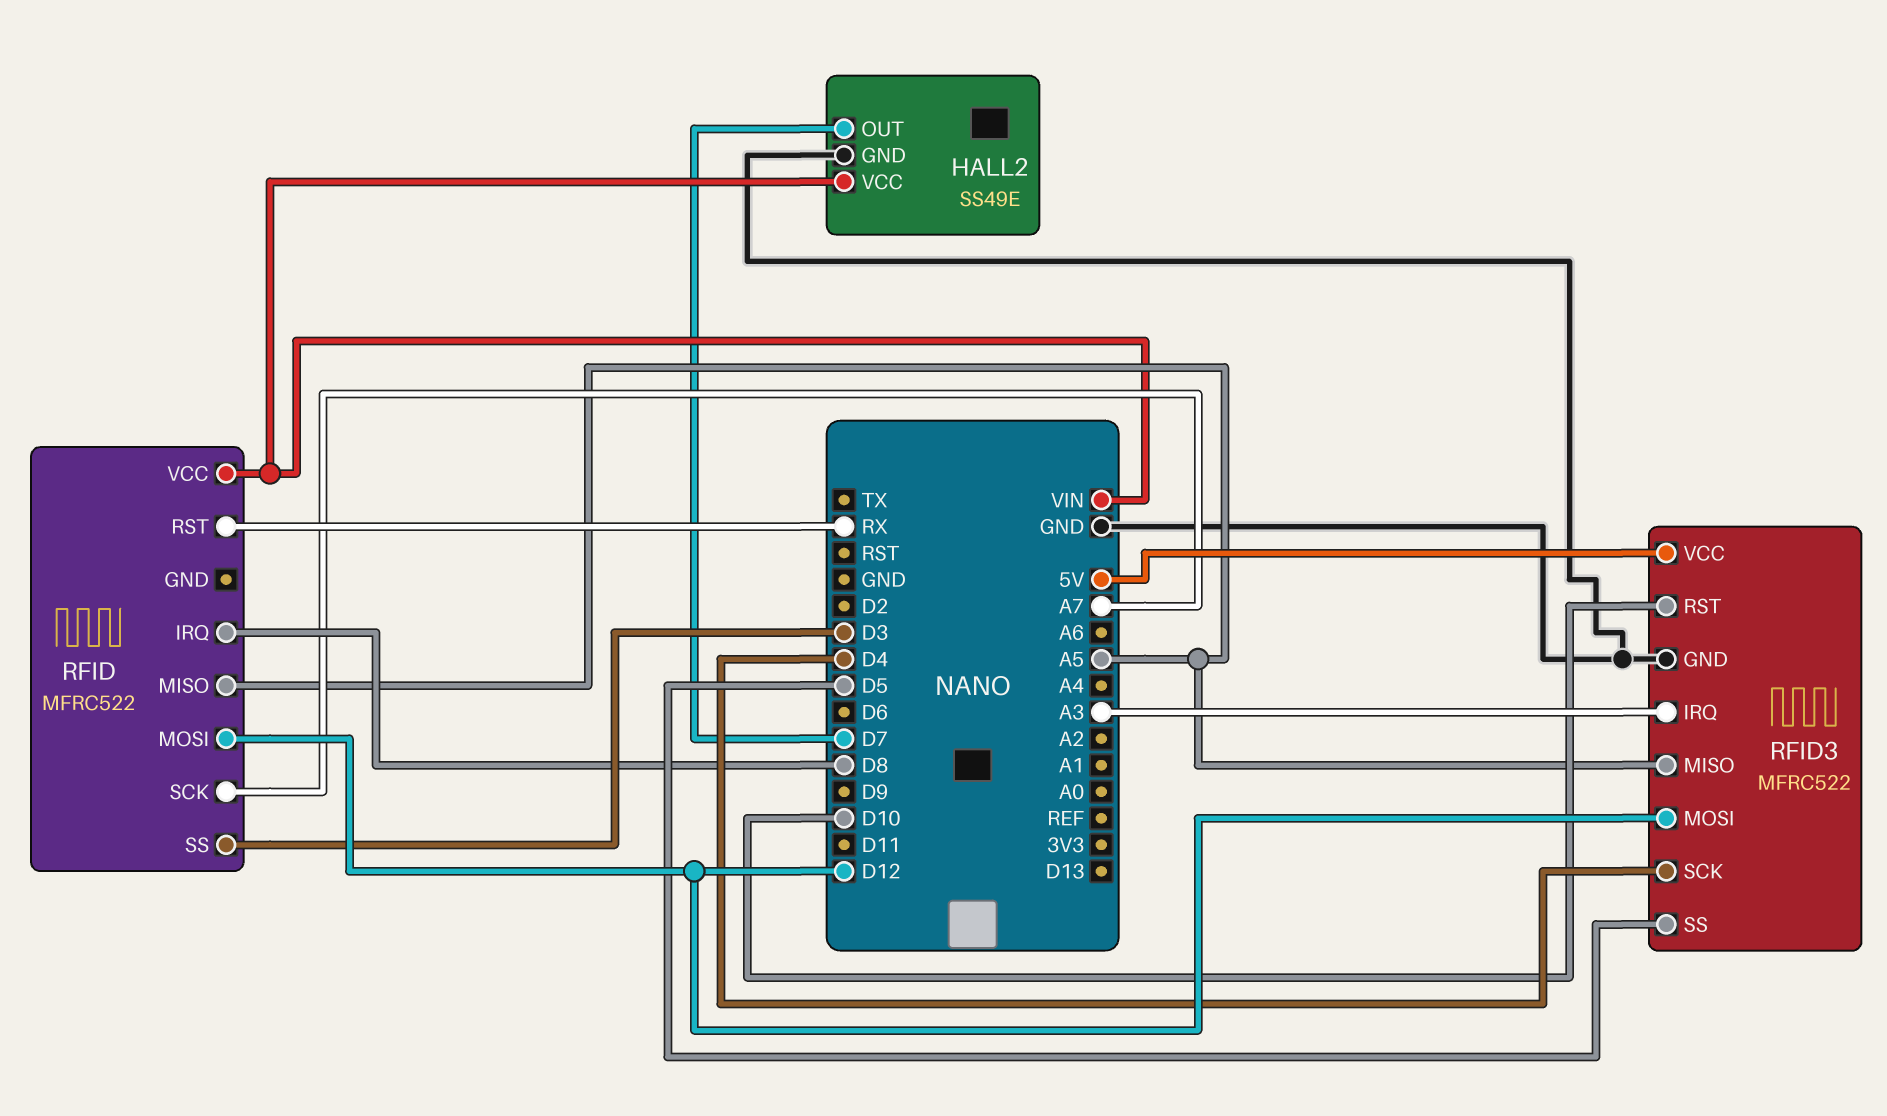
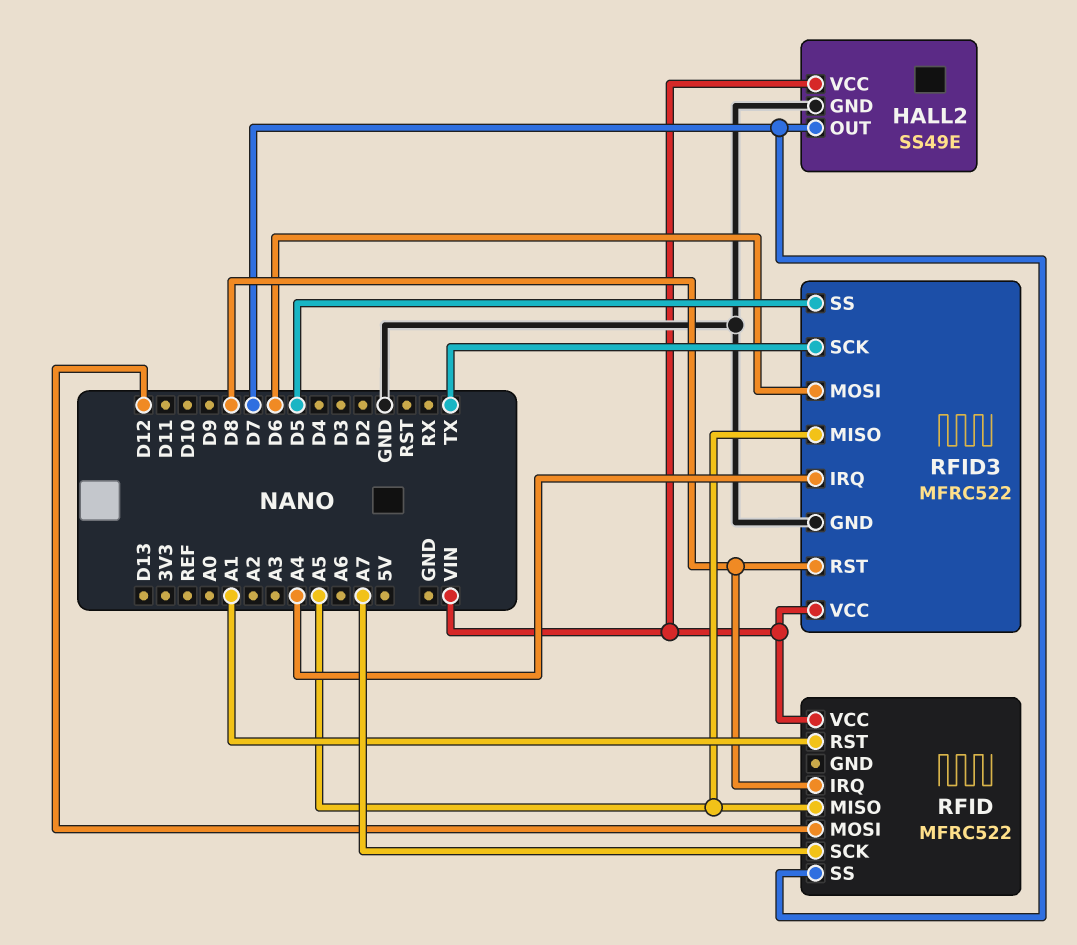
RFID pin RST: RX -> A1
RFID pin SS: D3 -> D7
RFID3 pin IRQ: A3 -> A4
RFID3 pin MOSI: D12 -> D6
RFID3 pin RST: D10 -> D8
RFID3 pin SCK: D4 -> TX
RFID3 pin VCC: 5V -> VIN

